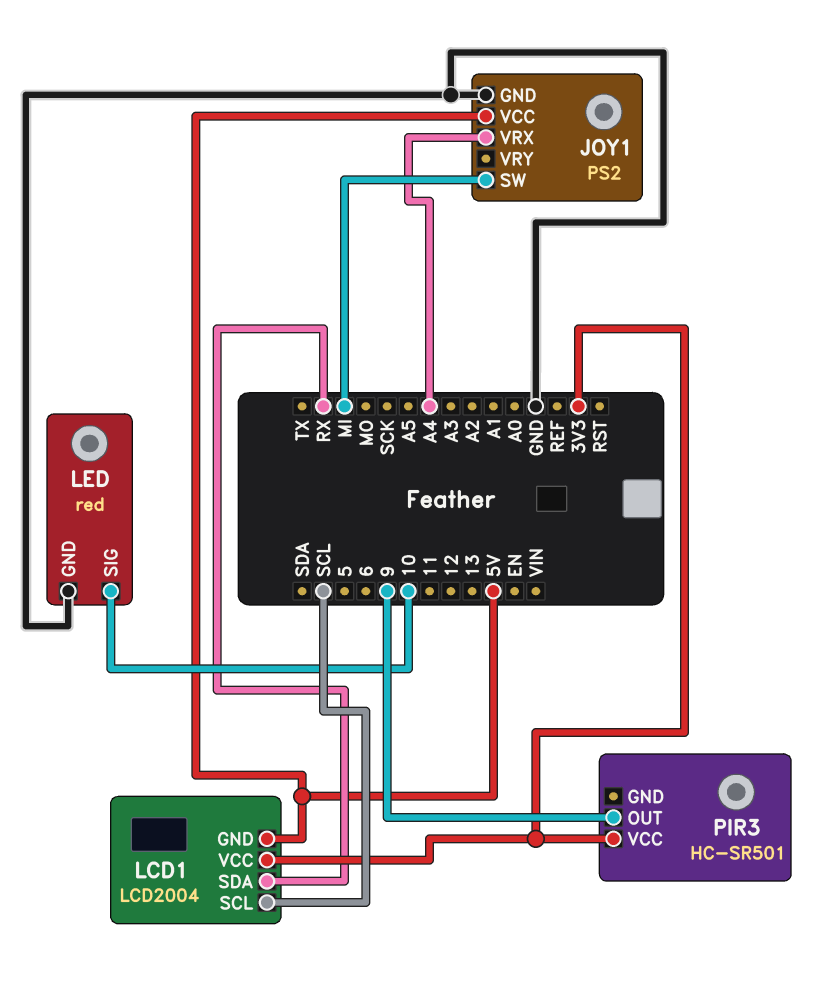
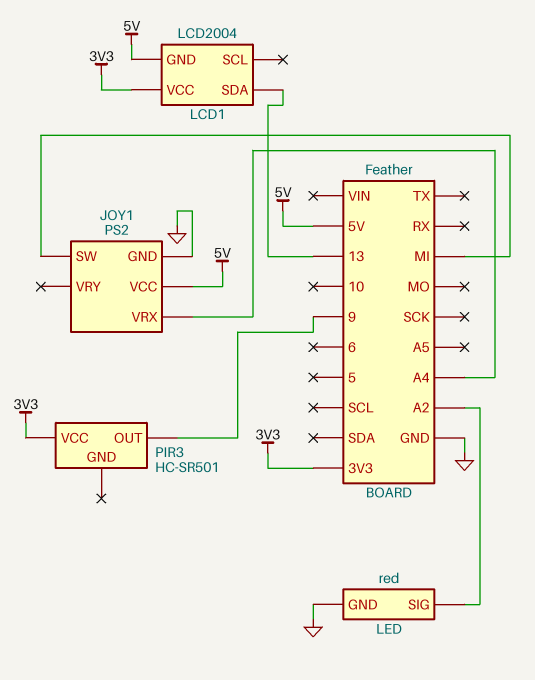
LCD1 pin SCL: SCL -> none
LCD1 pin SDA: RX -> 13
LED pin SIG: 10 -> A2

